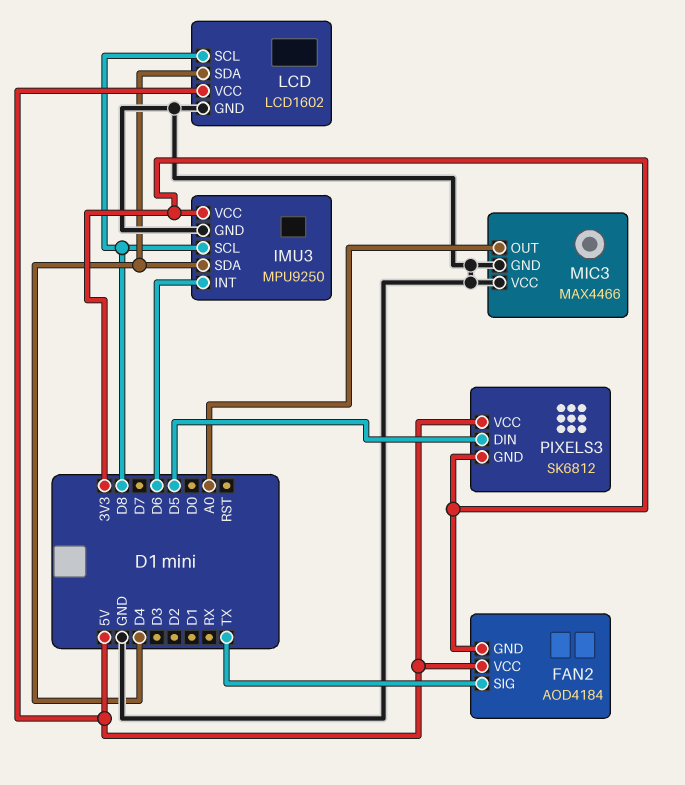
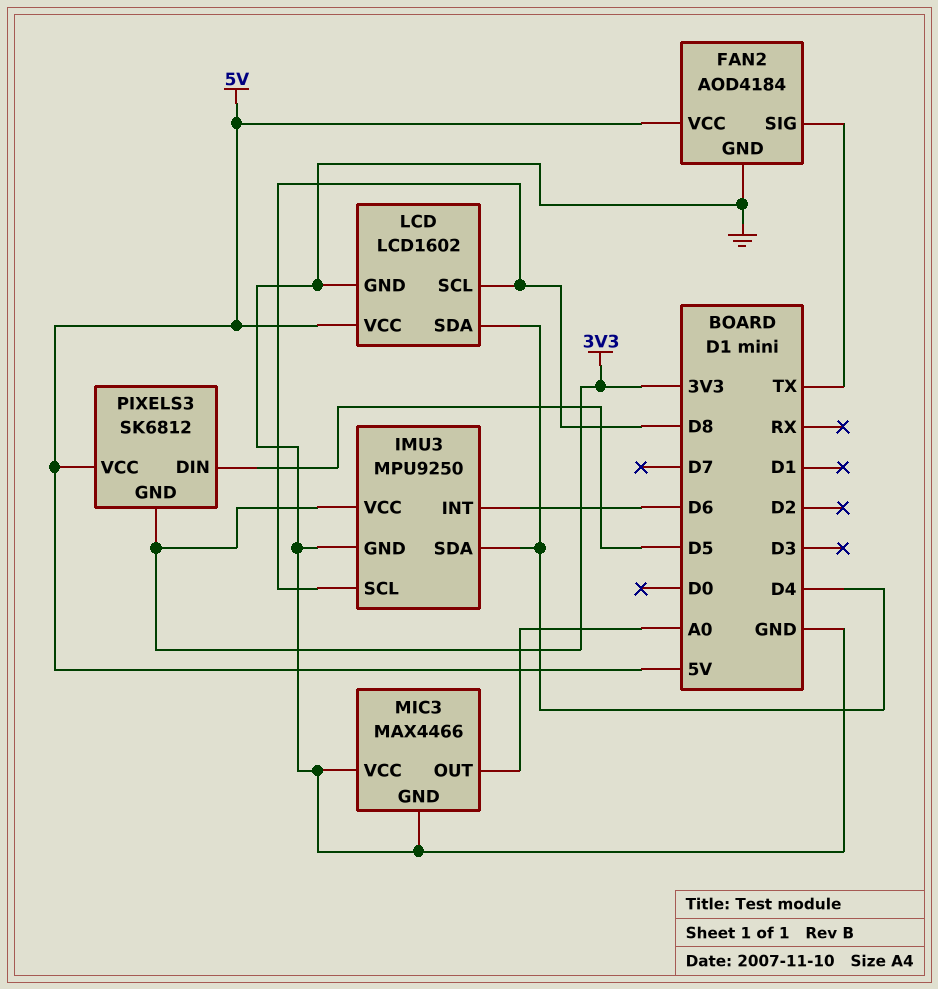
FAN2 pin GND: 3V3 -> GND

